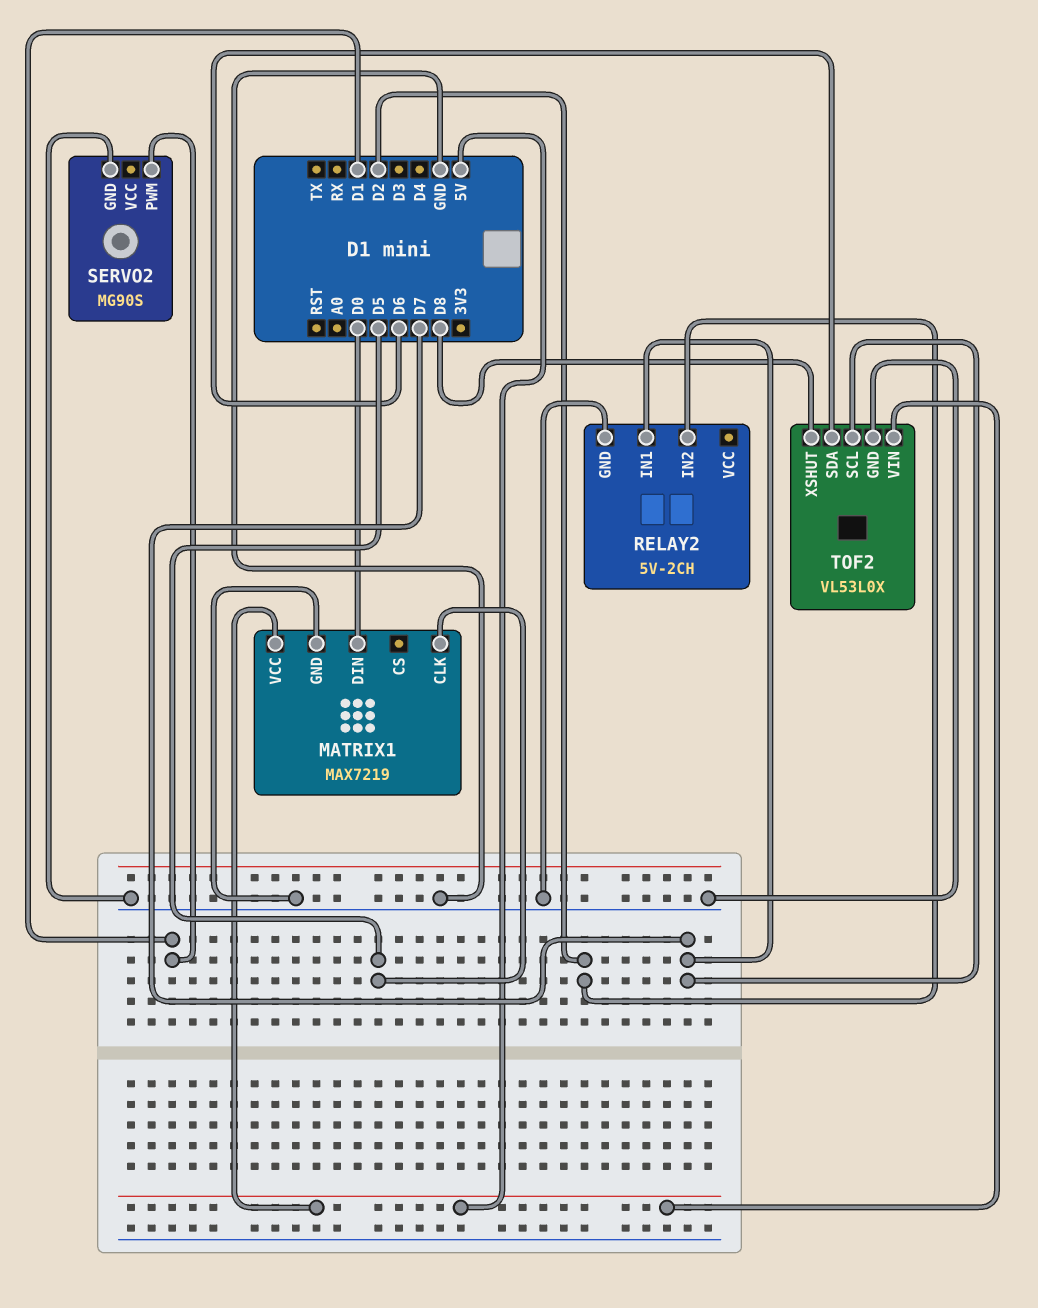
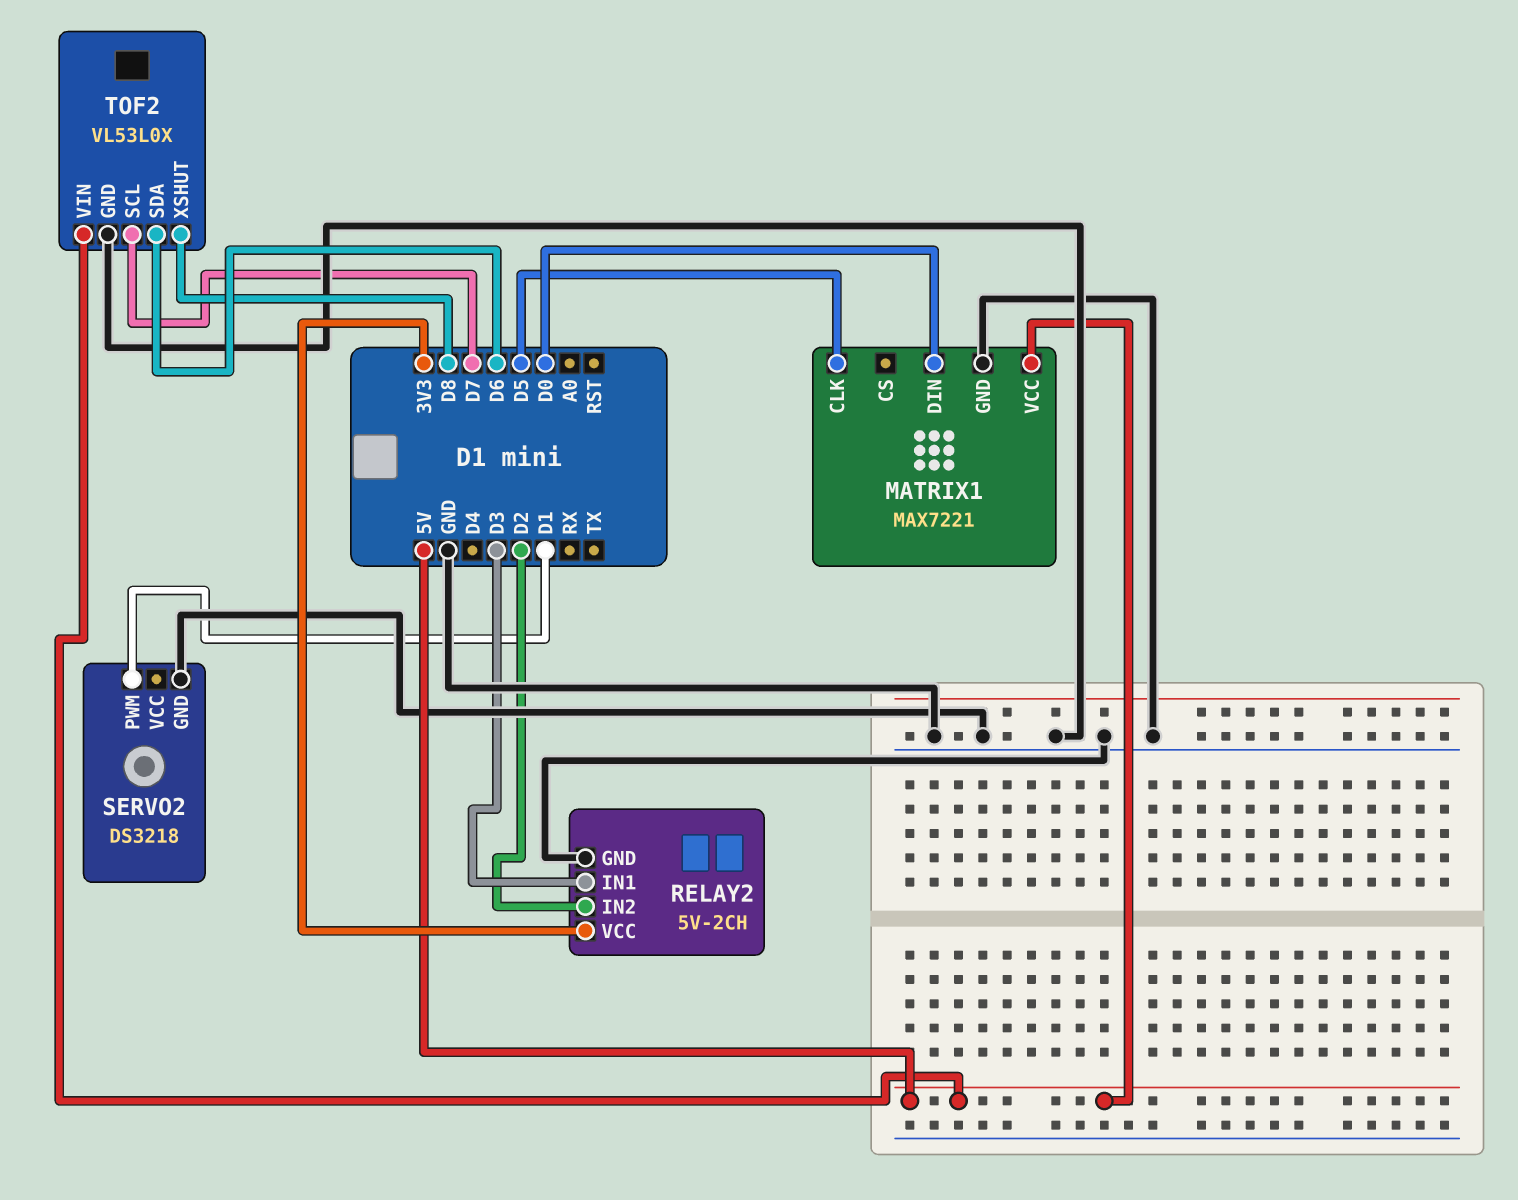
MATRIX1: MAX7219 -> MAX7221
RELAY2 pin IN1: D7 -> D3
RELAY2 pin VCC: none -> 3V3
SERVO2: MG90S -> DS3218

